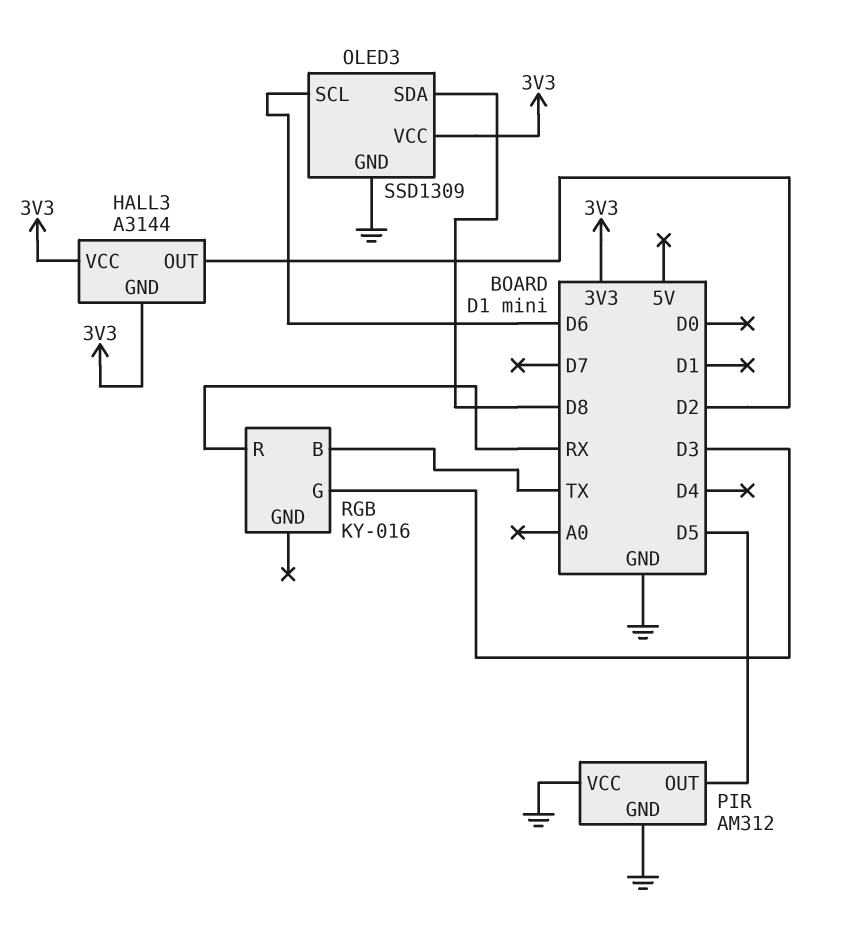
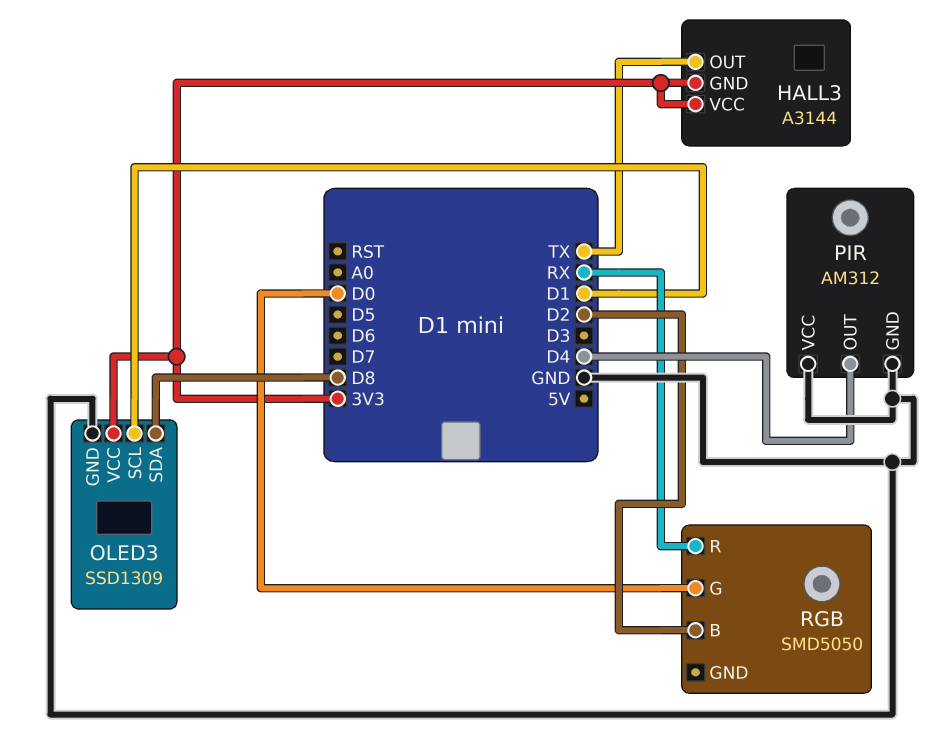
HALL3 pin OUT: D2 -> TX
OLED3 pin SCL: D6 -> D1
PIR pin OUT: D5 -> D4
RGB: KY-016 -> SMD5050
RGB pin B: TX -> D2
RGB pin G: D3 -> D0

